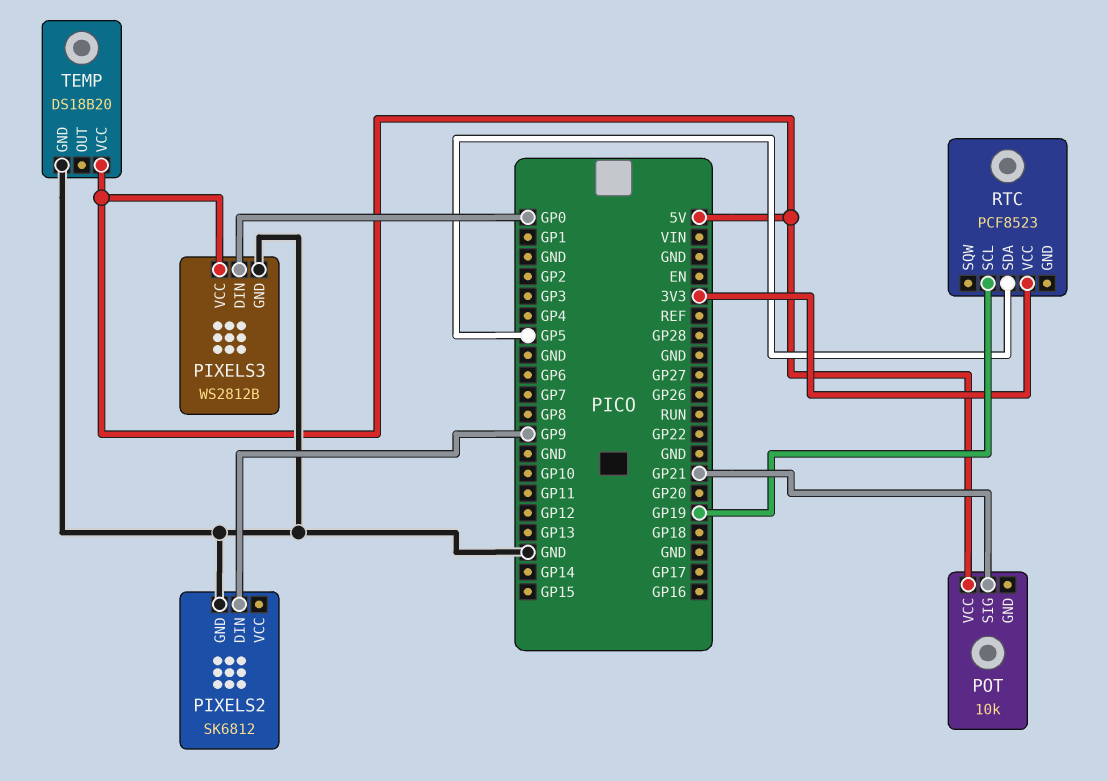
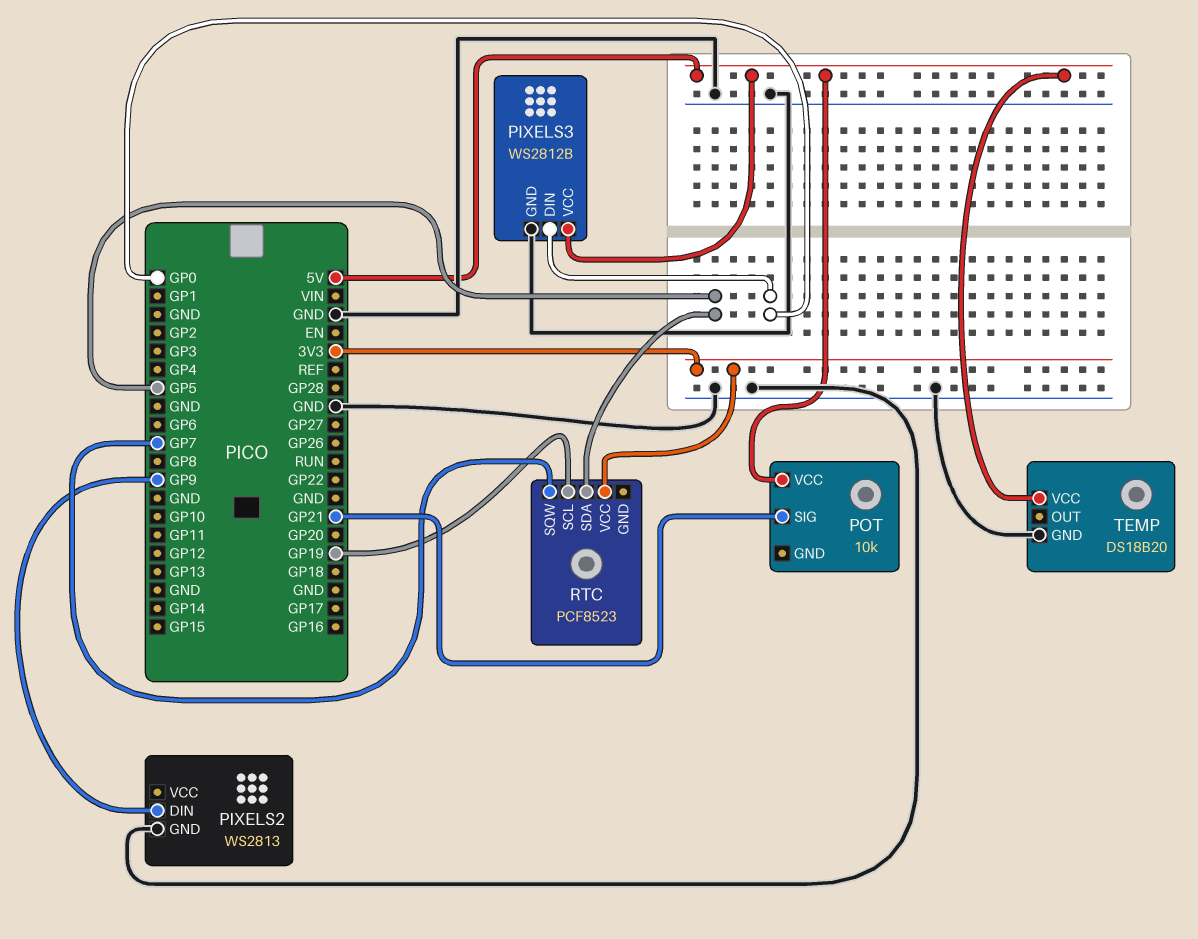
PIXELS2: SK6812 -> WS2813
RTC pin SQW: none -> GP7

